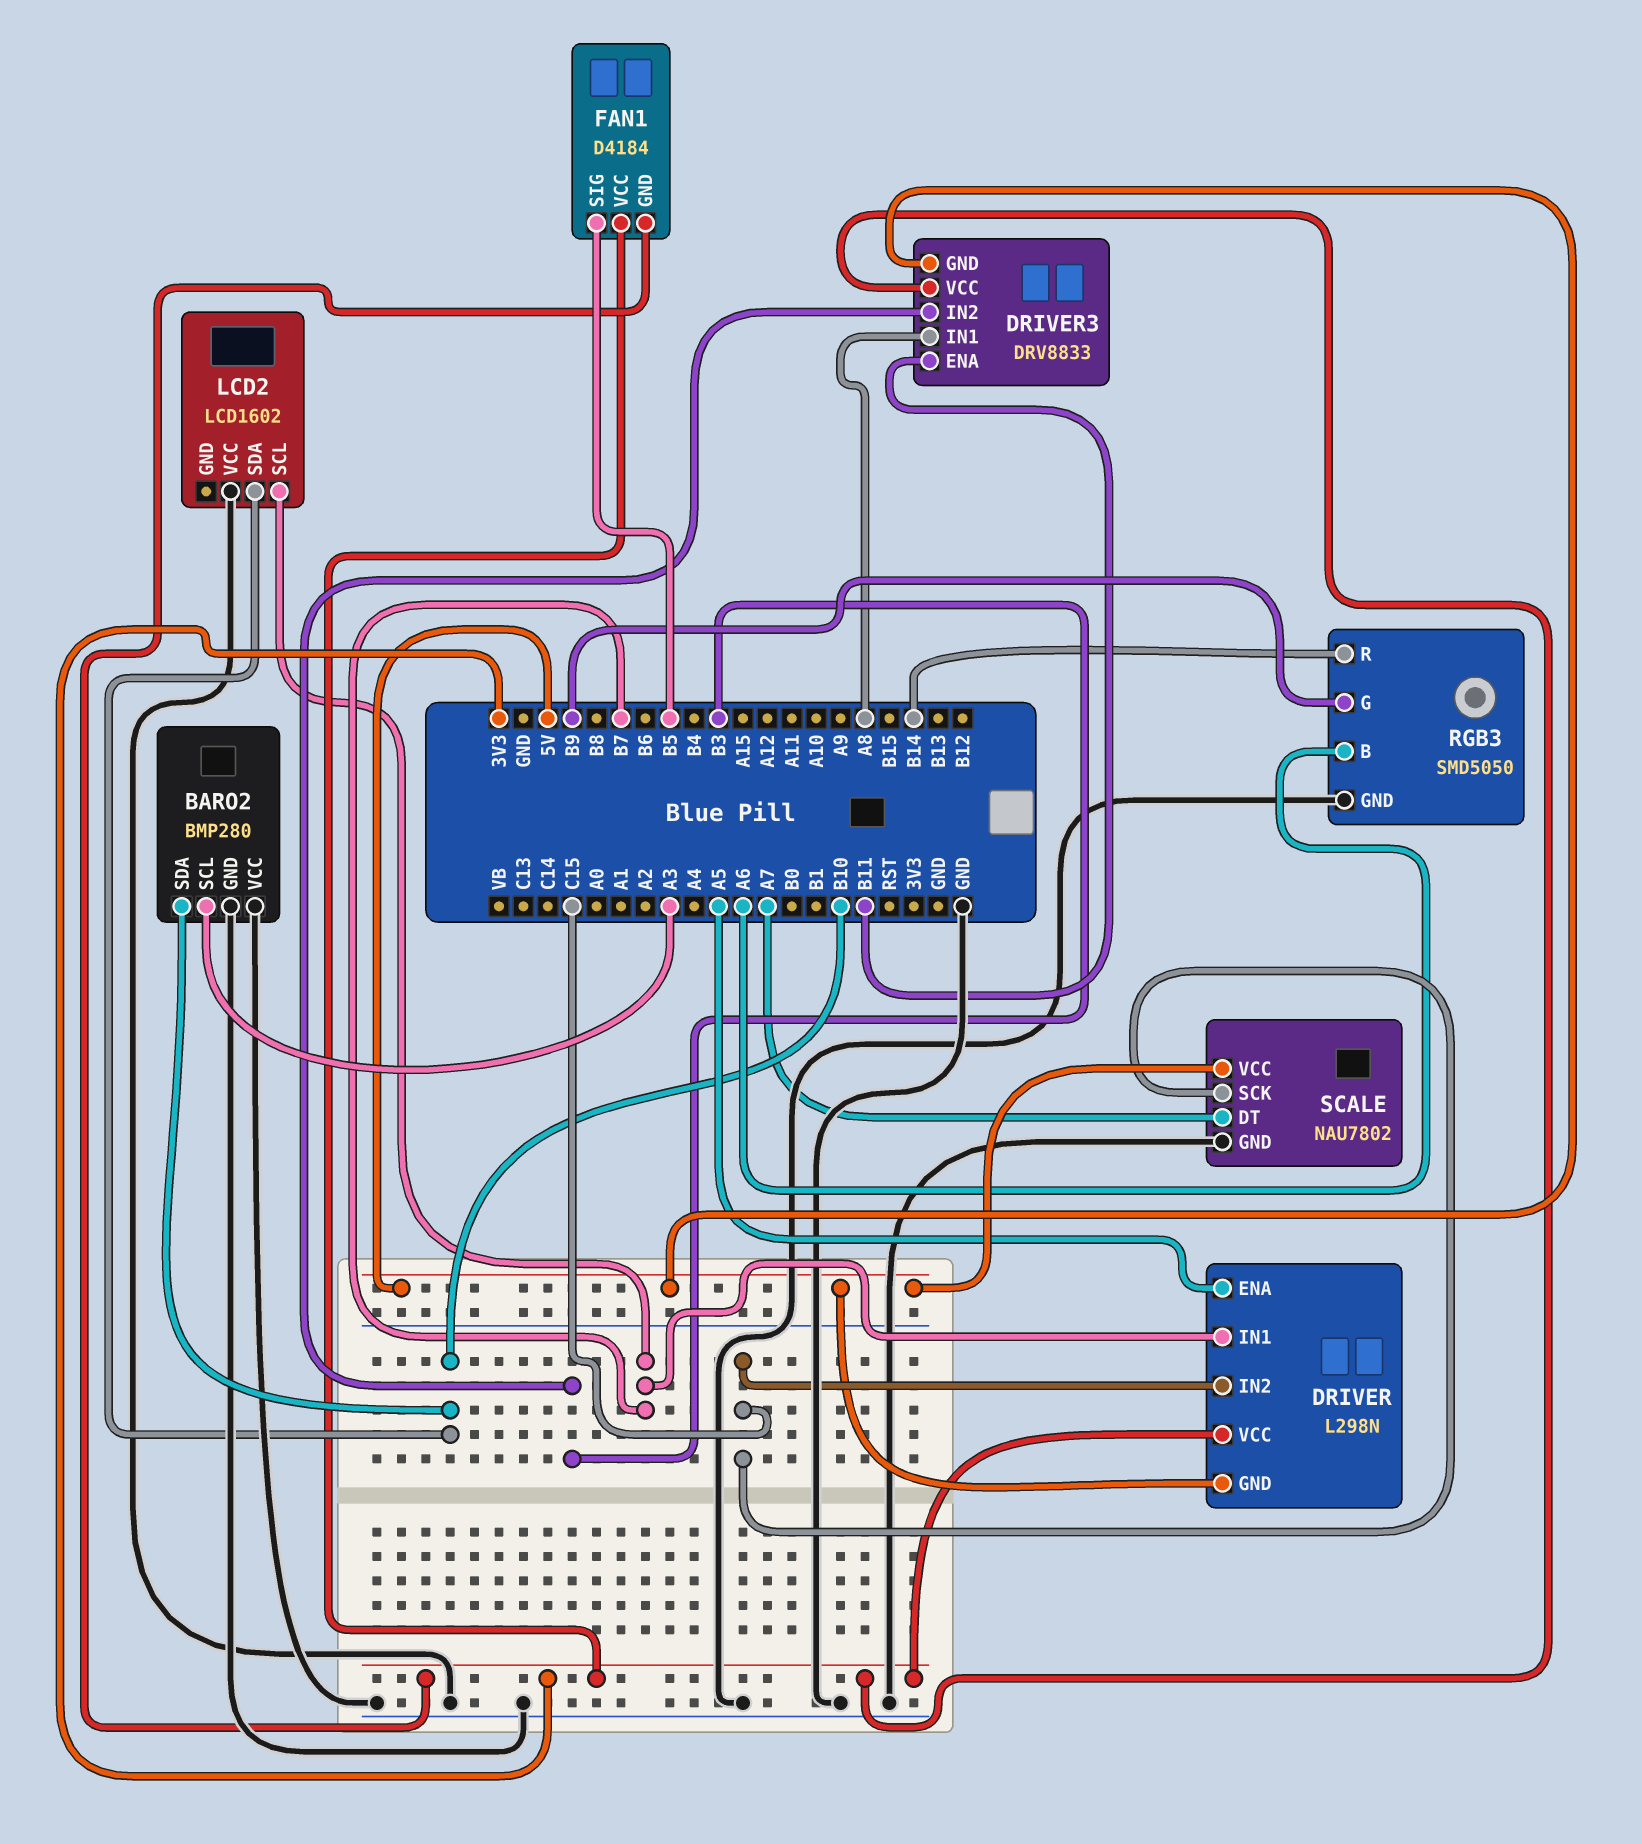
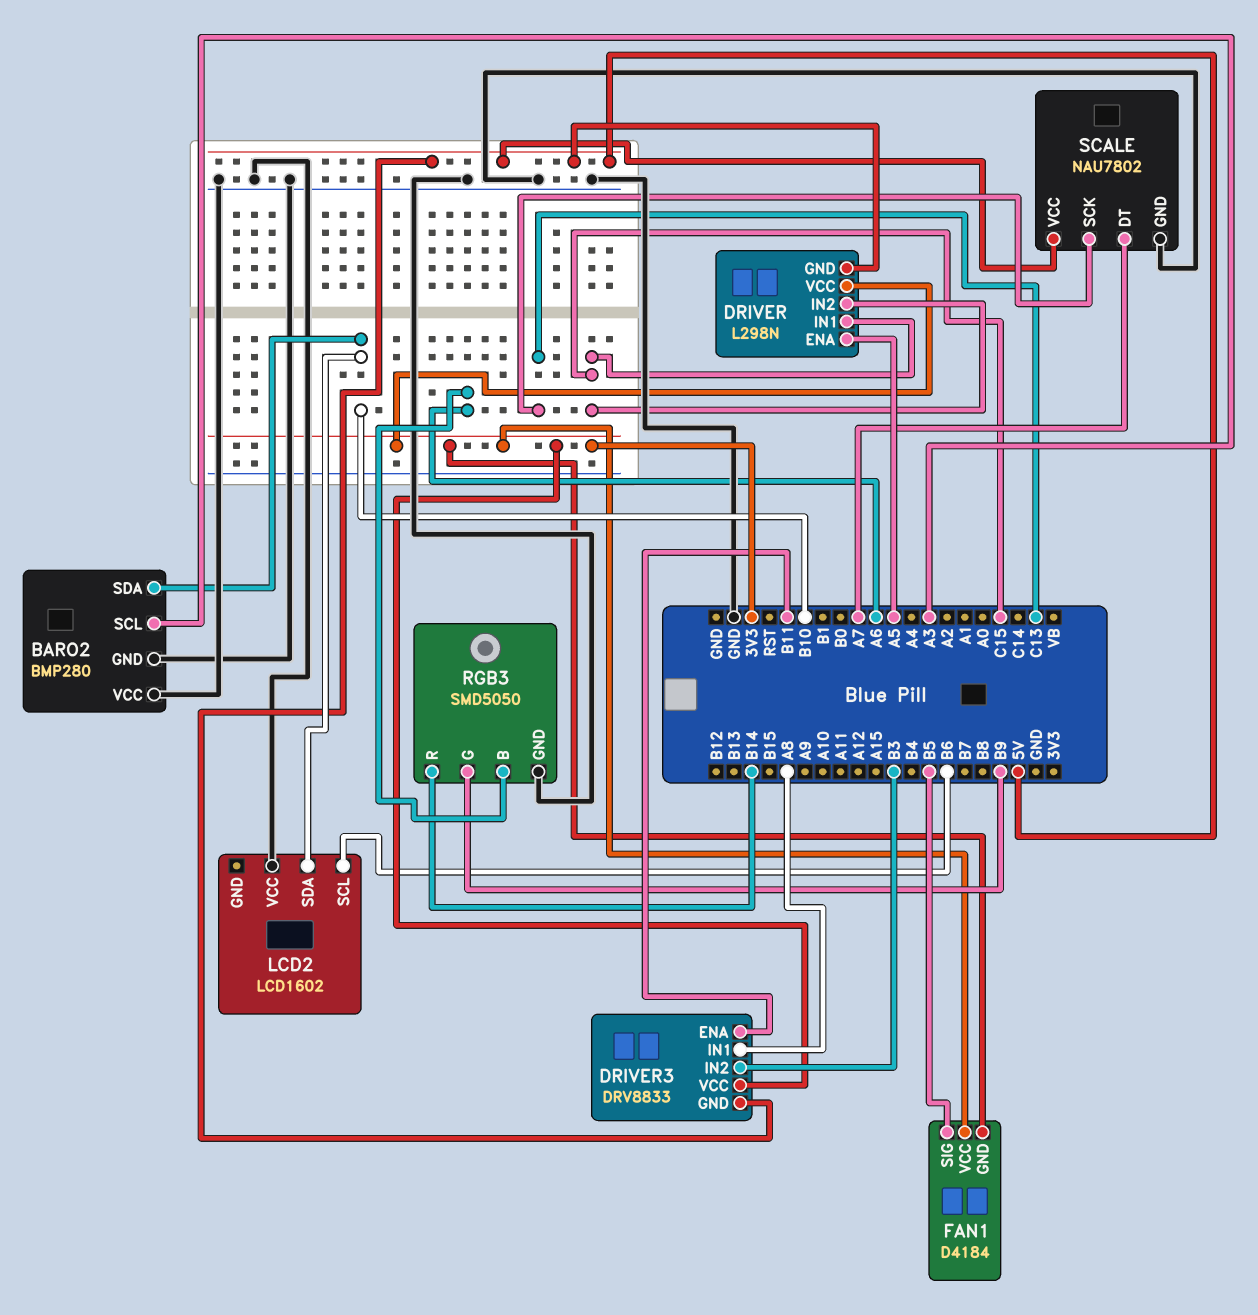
DRIVER pin IN1: B7 -> C15
LCD2 pin SCL: B7 -> B6
SCALE pin SCK: C15 -> C13

